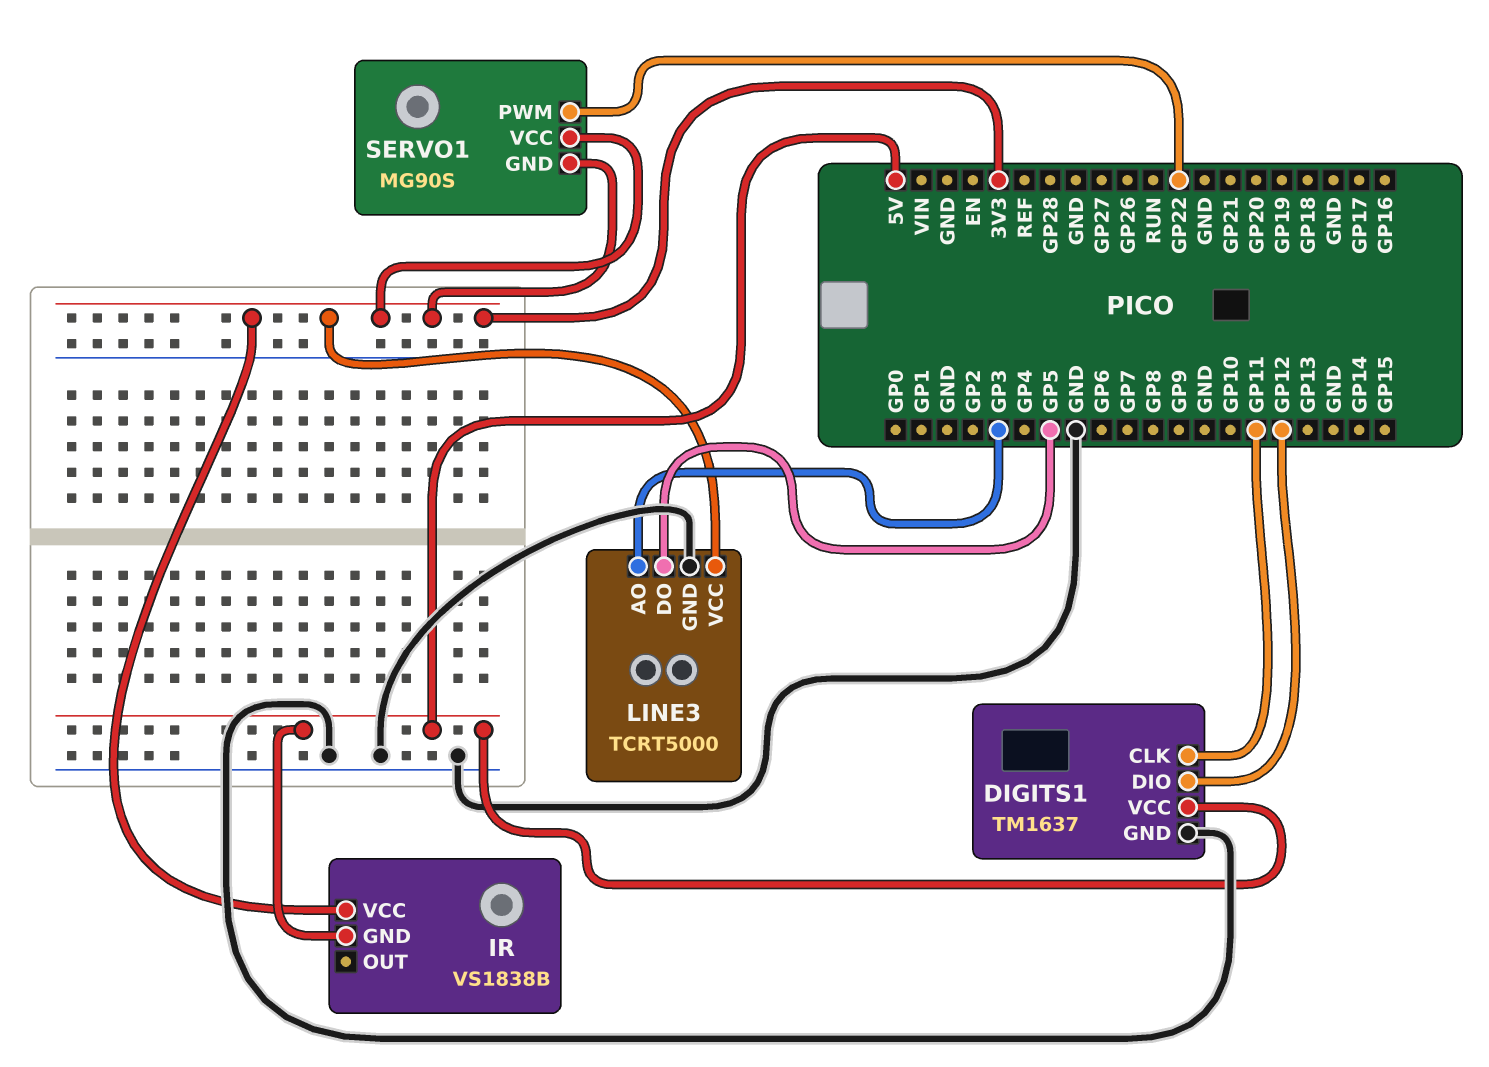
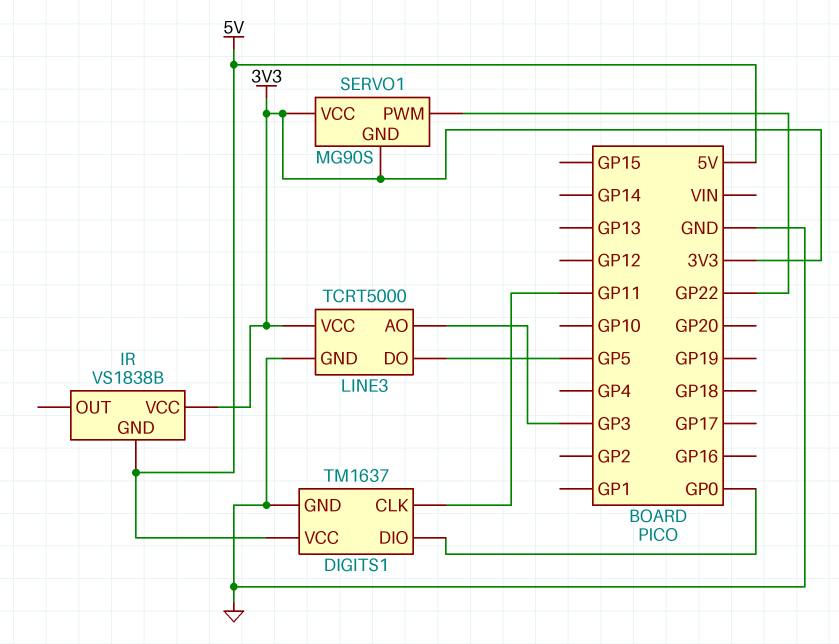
DIGITS1 pin DIO: GP12 -> GP0

